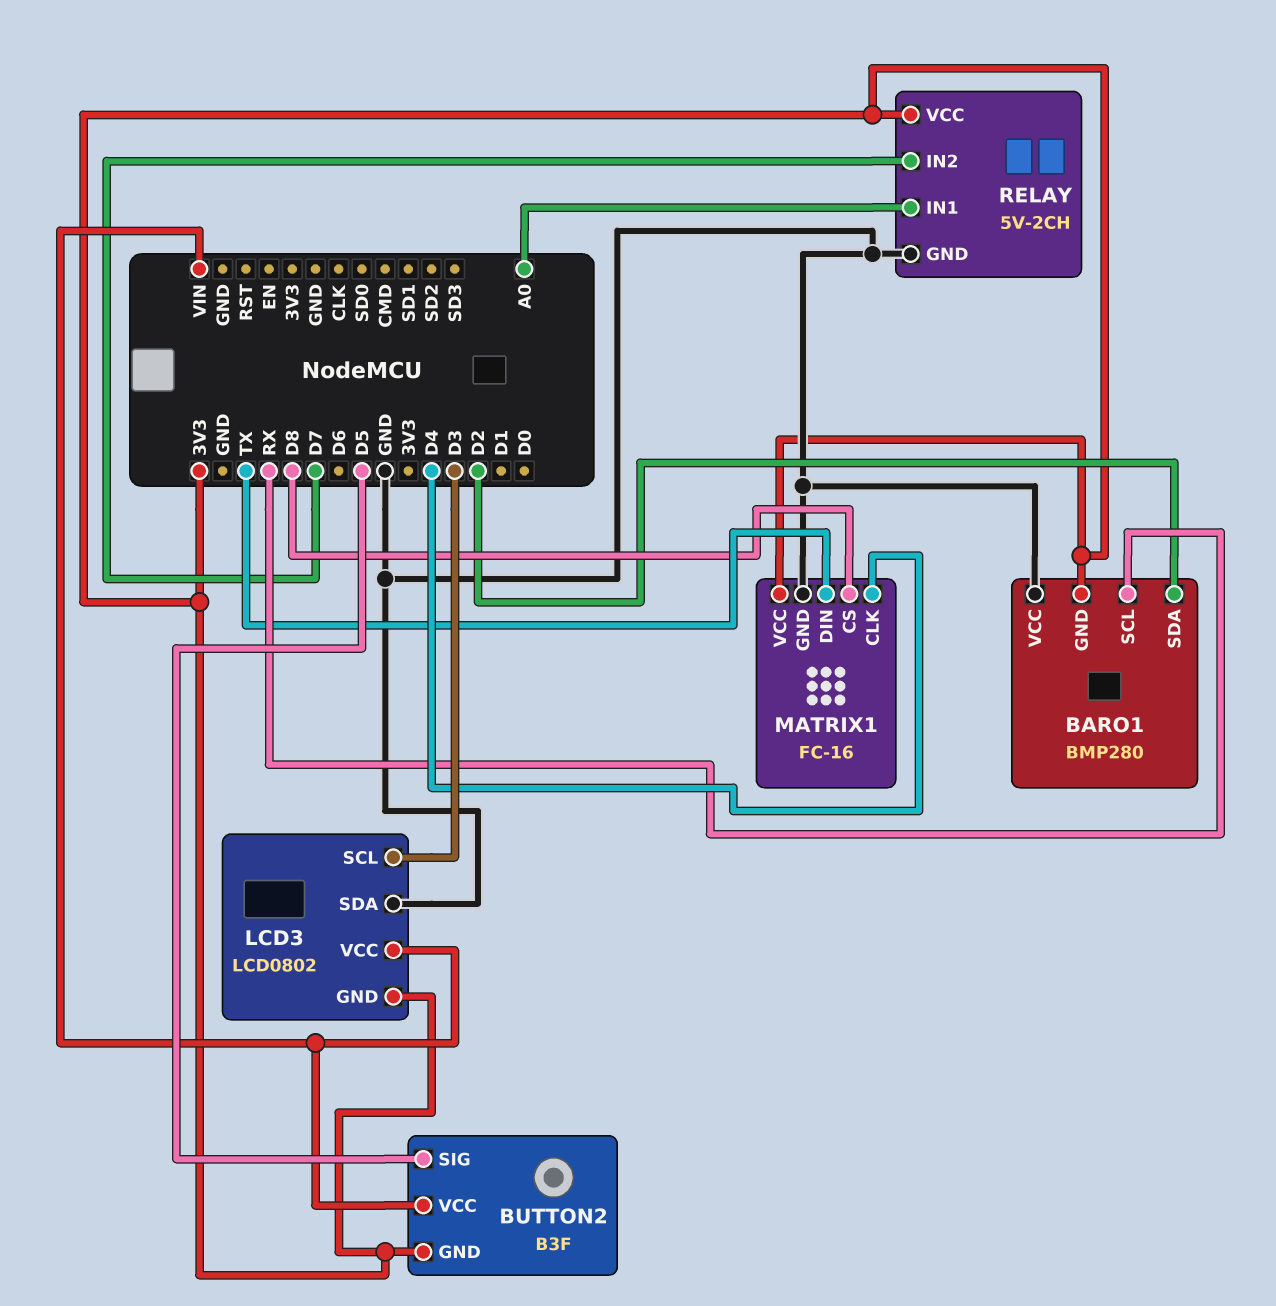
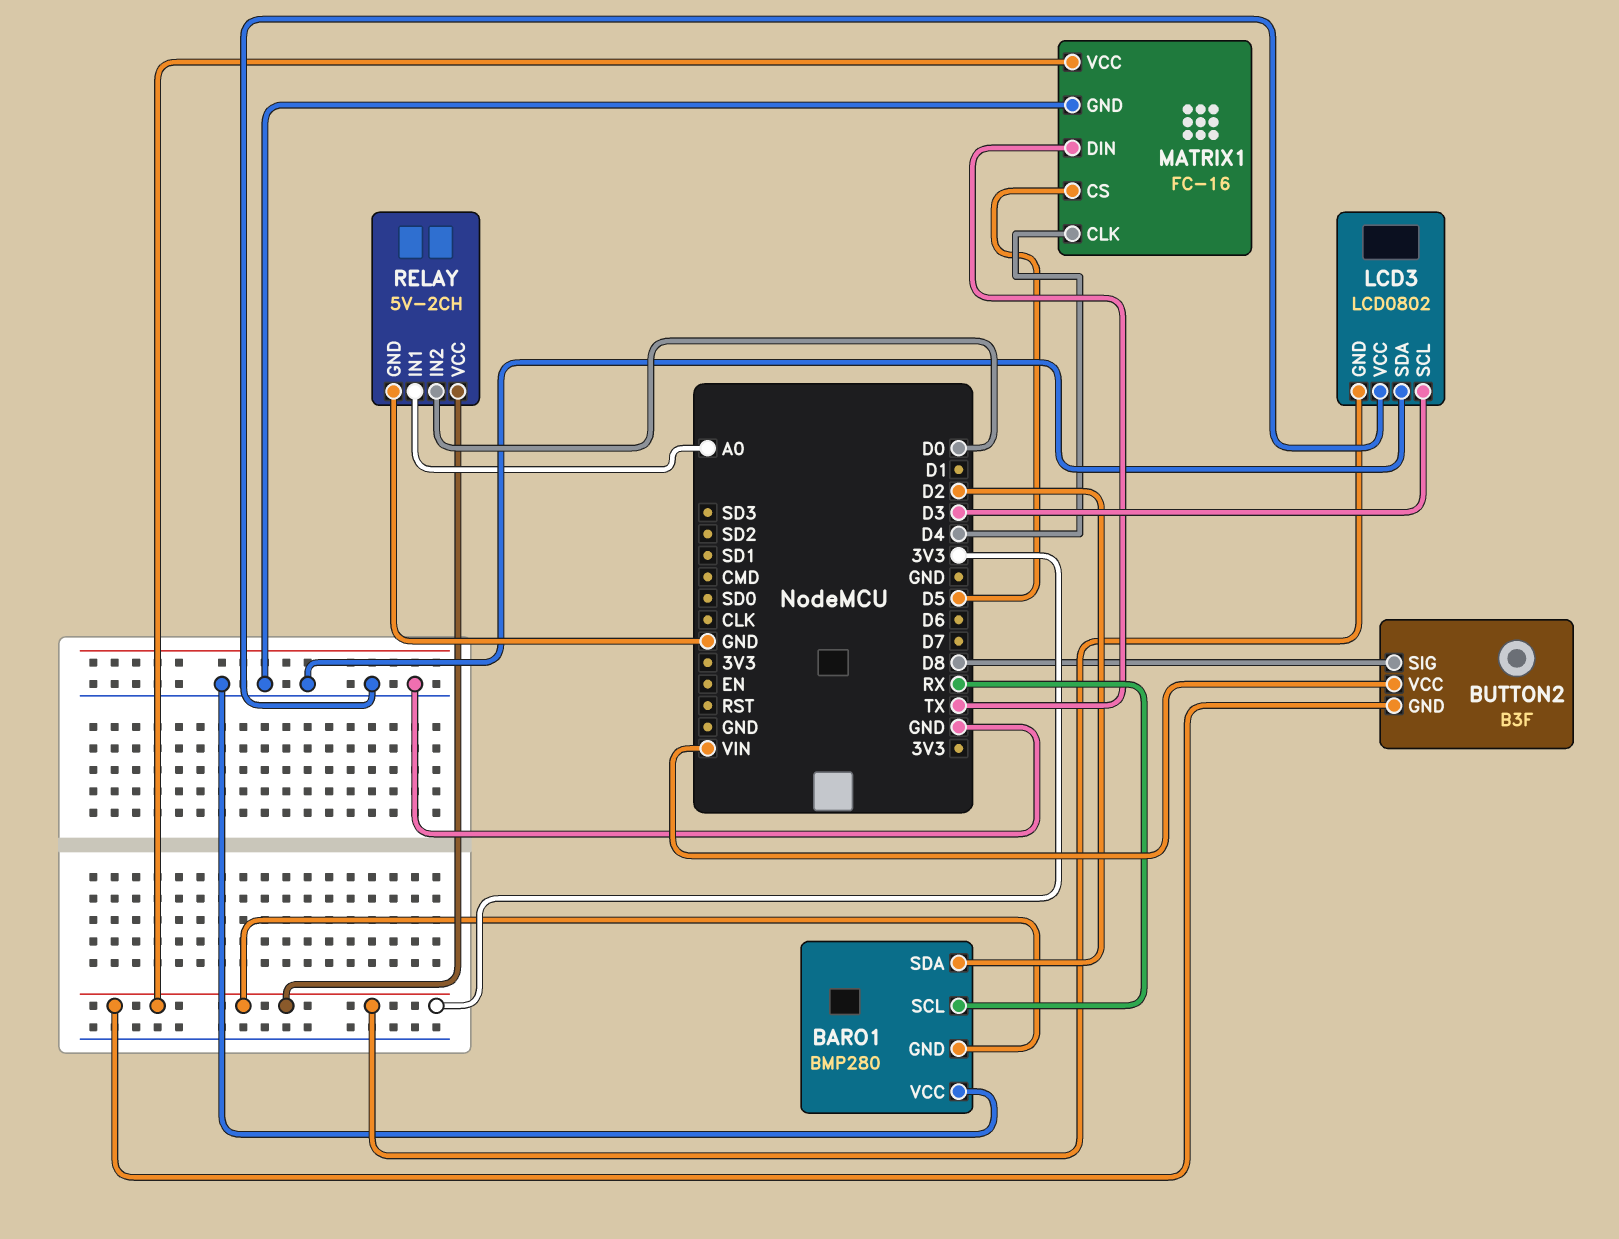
BUTTON2 pin SIG: D5 -> D8
LCD3 pin VCC: VIN -> GND
MATRIX1 pin CS: D8 -> D5
RELAY pin IN2: D7 -> D0

